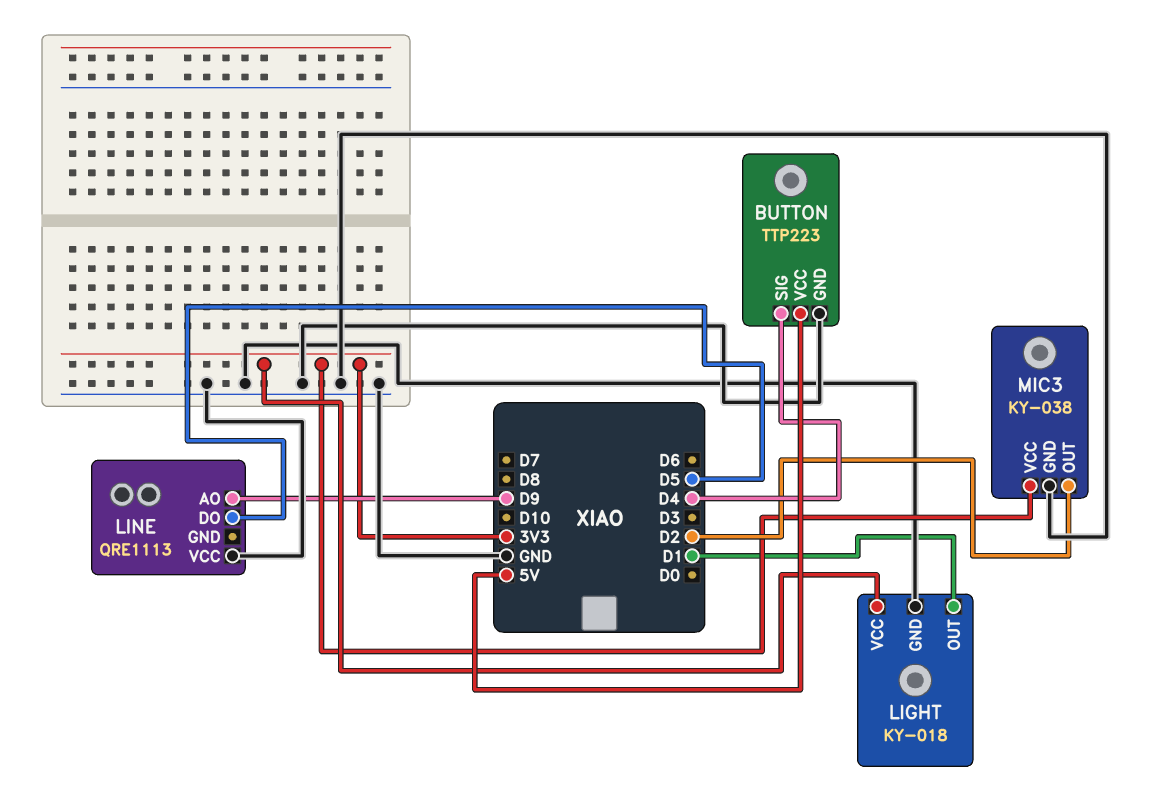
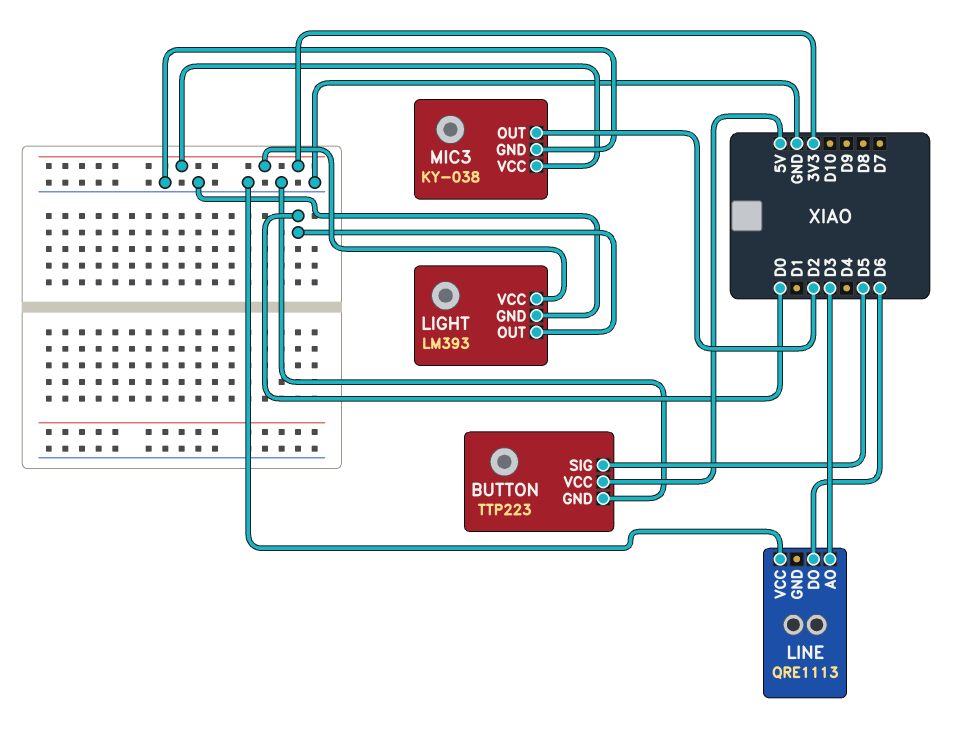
BUTTON pin SIG: D4 -> D5
LIGHT: KY-018 -> LM393
LIGHT pin OUT: D1 -> D0
LINE pin AO: D9 -> D3
LINE pin DO: D5 -> D6

